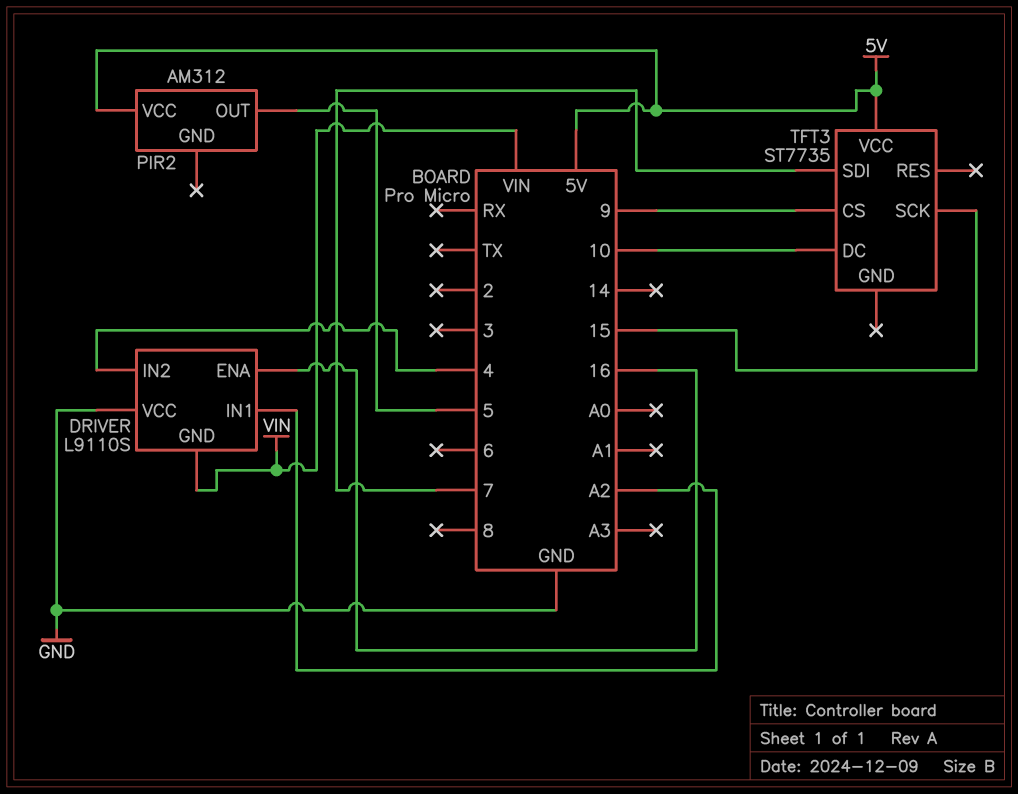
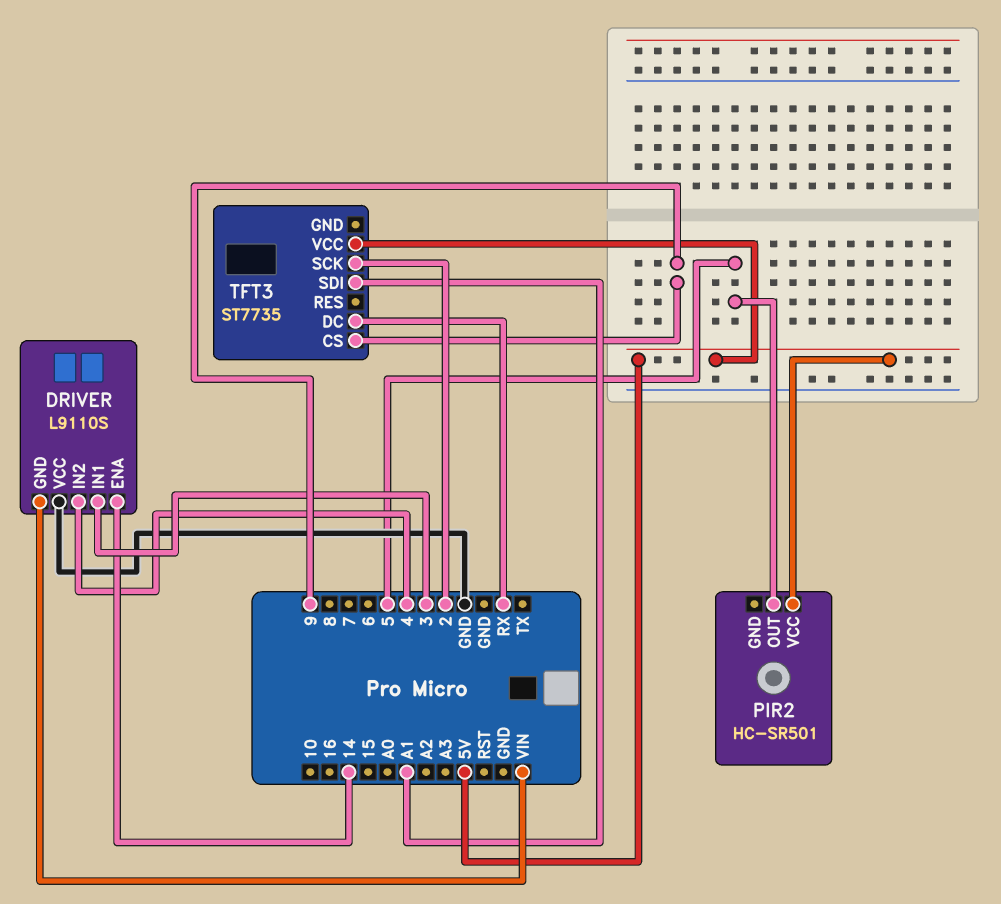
DRIVER pin ENA: 16 -> 14
DRIVER pin IN1: A2 -> 3
PIR2: AM312 -> HC-SR501
TFT3 pin DC: 10 -> RX
TFT3 pin SCK: 15 -> 2
TFT3 pin SDI: 7 -> A1

